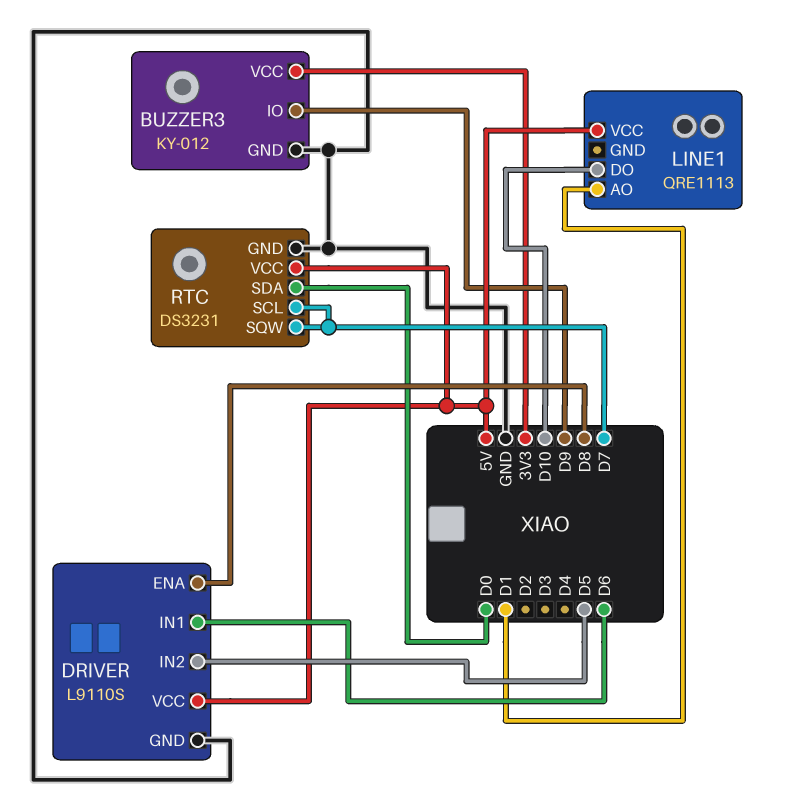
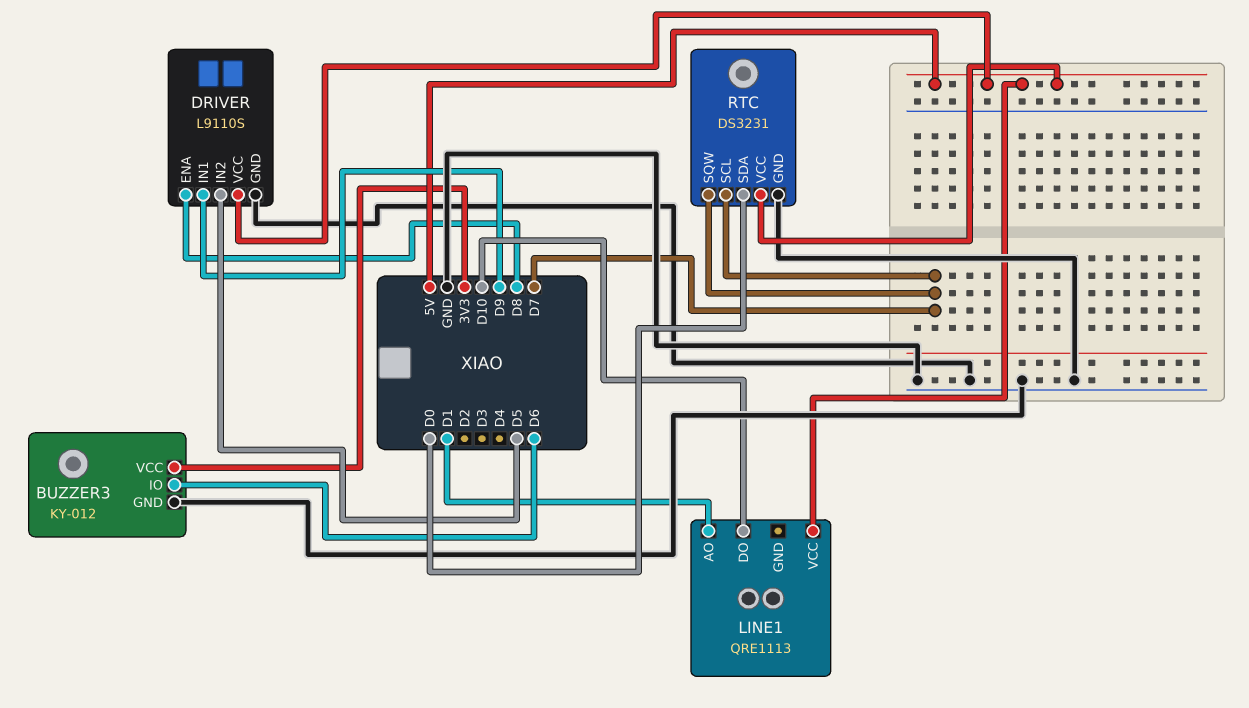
BUZZER3 pin IO: D9 -> D6
DRIVER pin IN1: D6 -> D9

